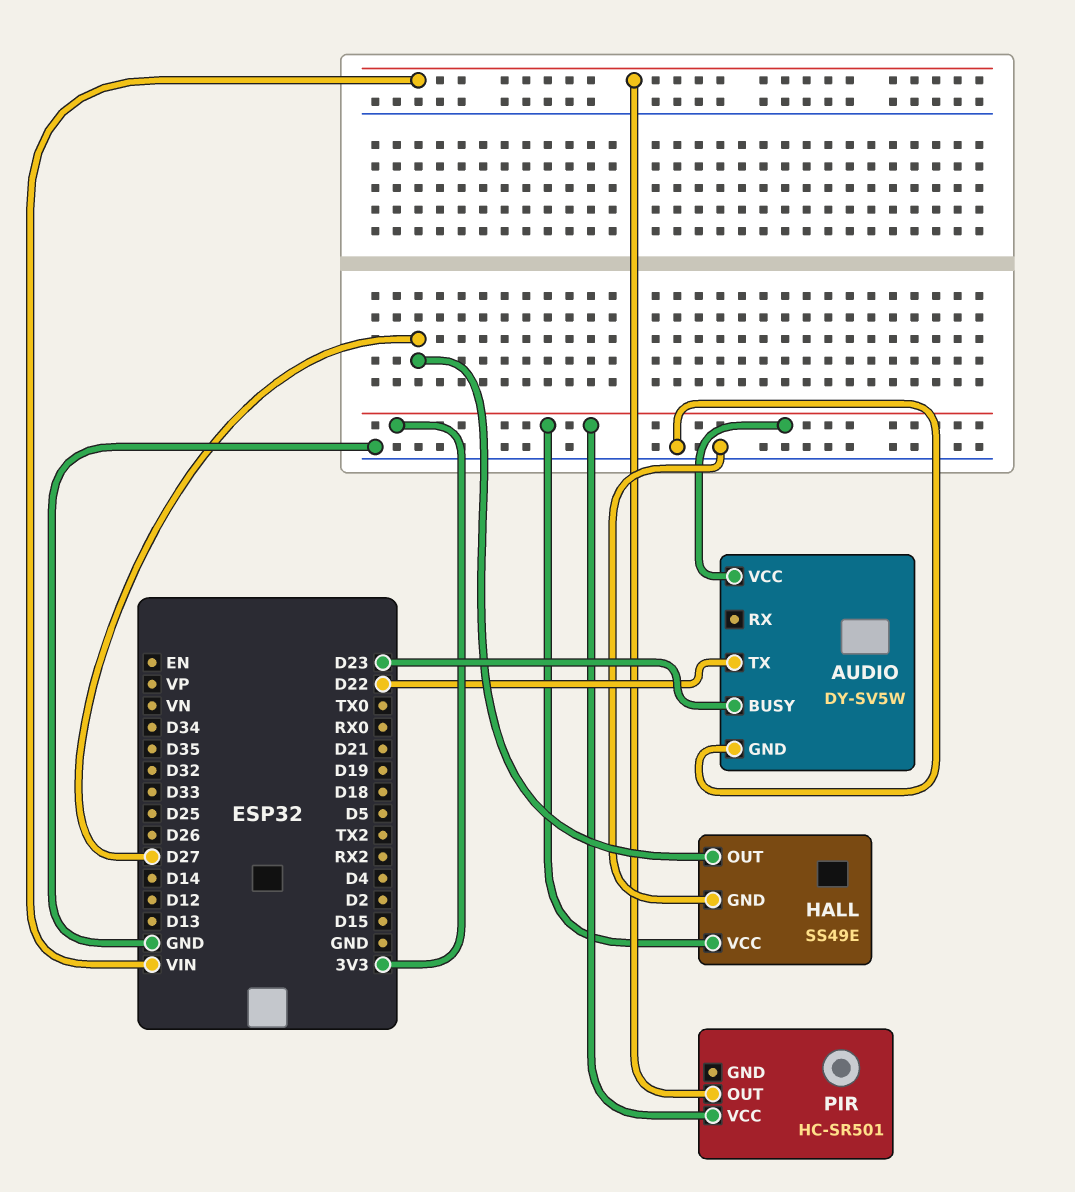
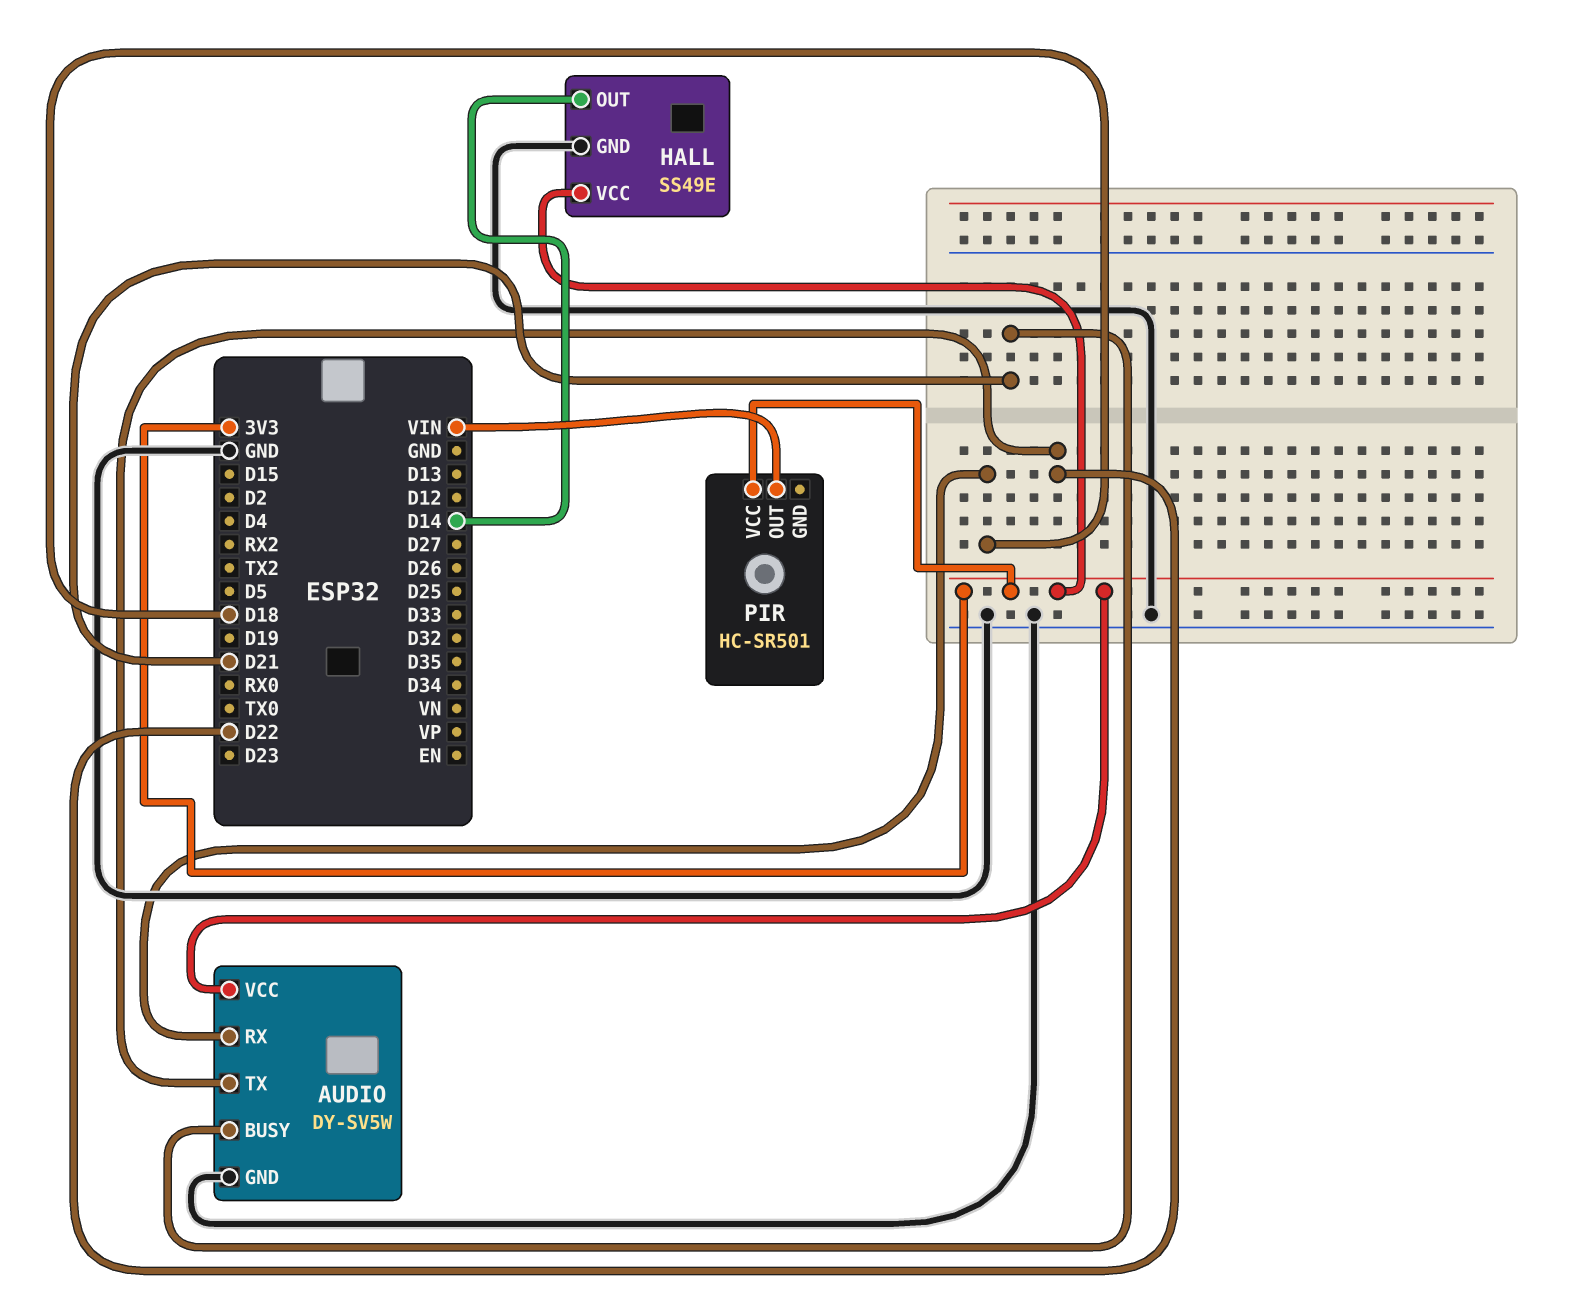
AUDIO pin BUSY: D23 -> D21
AUDIO pin RX: none -> D18
HALL pin OUT: D27 -> D14

